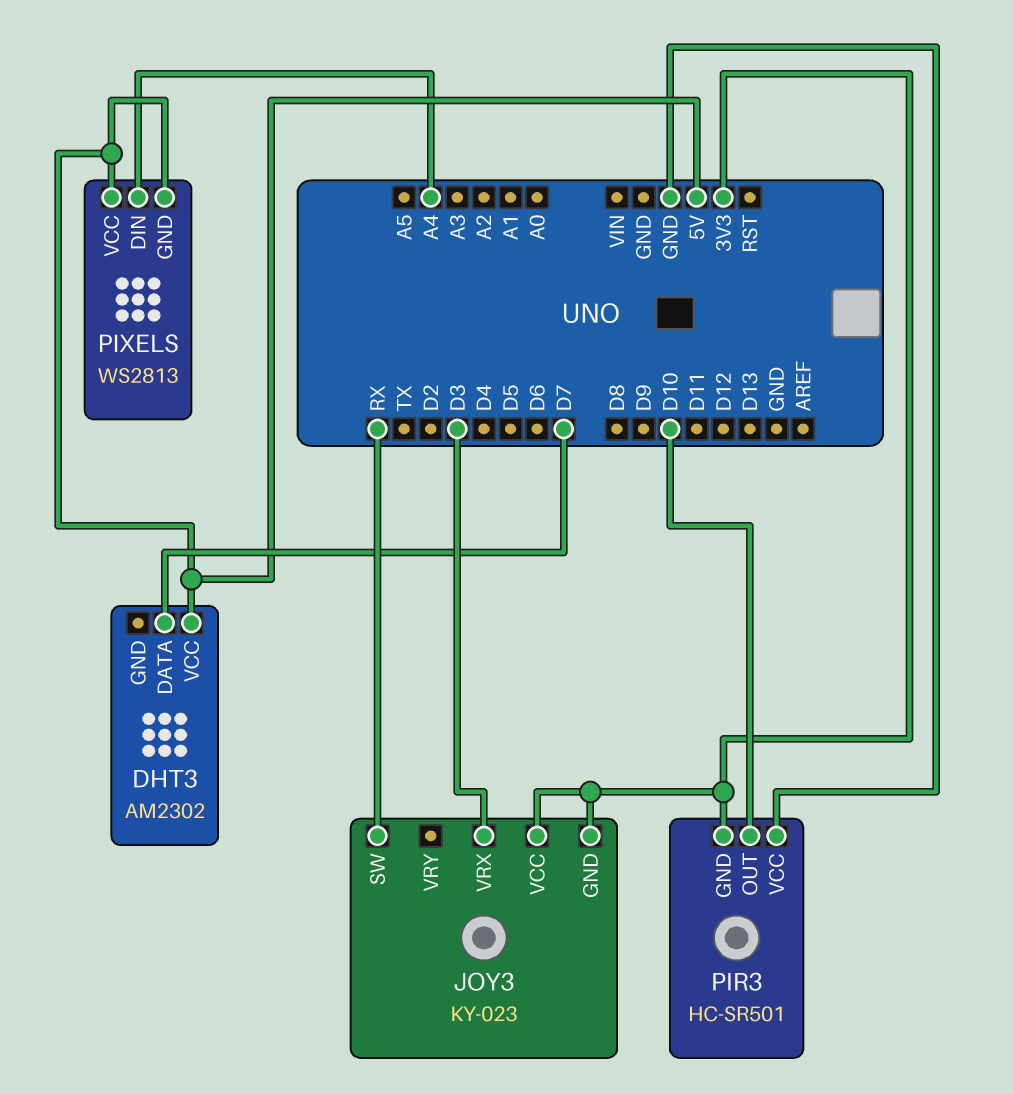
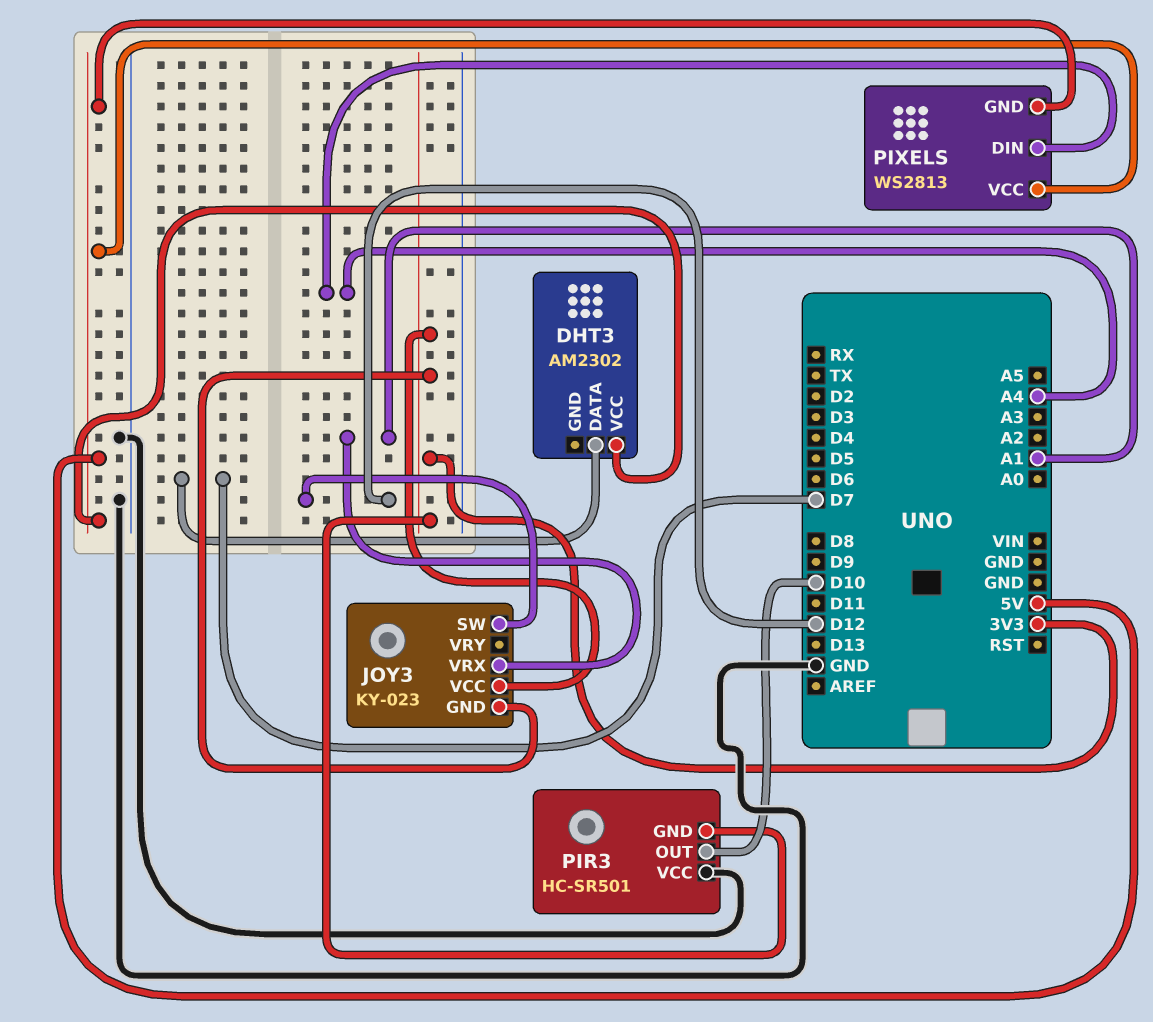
JOY3 pin SW: RX -> D12
JOY3 pin VRX: D3 -> A1

